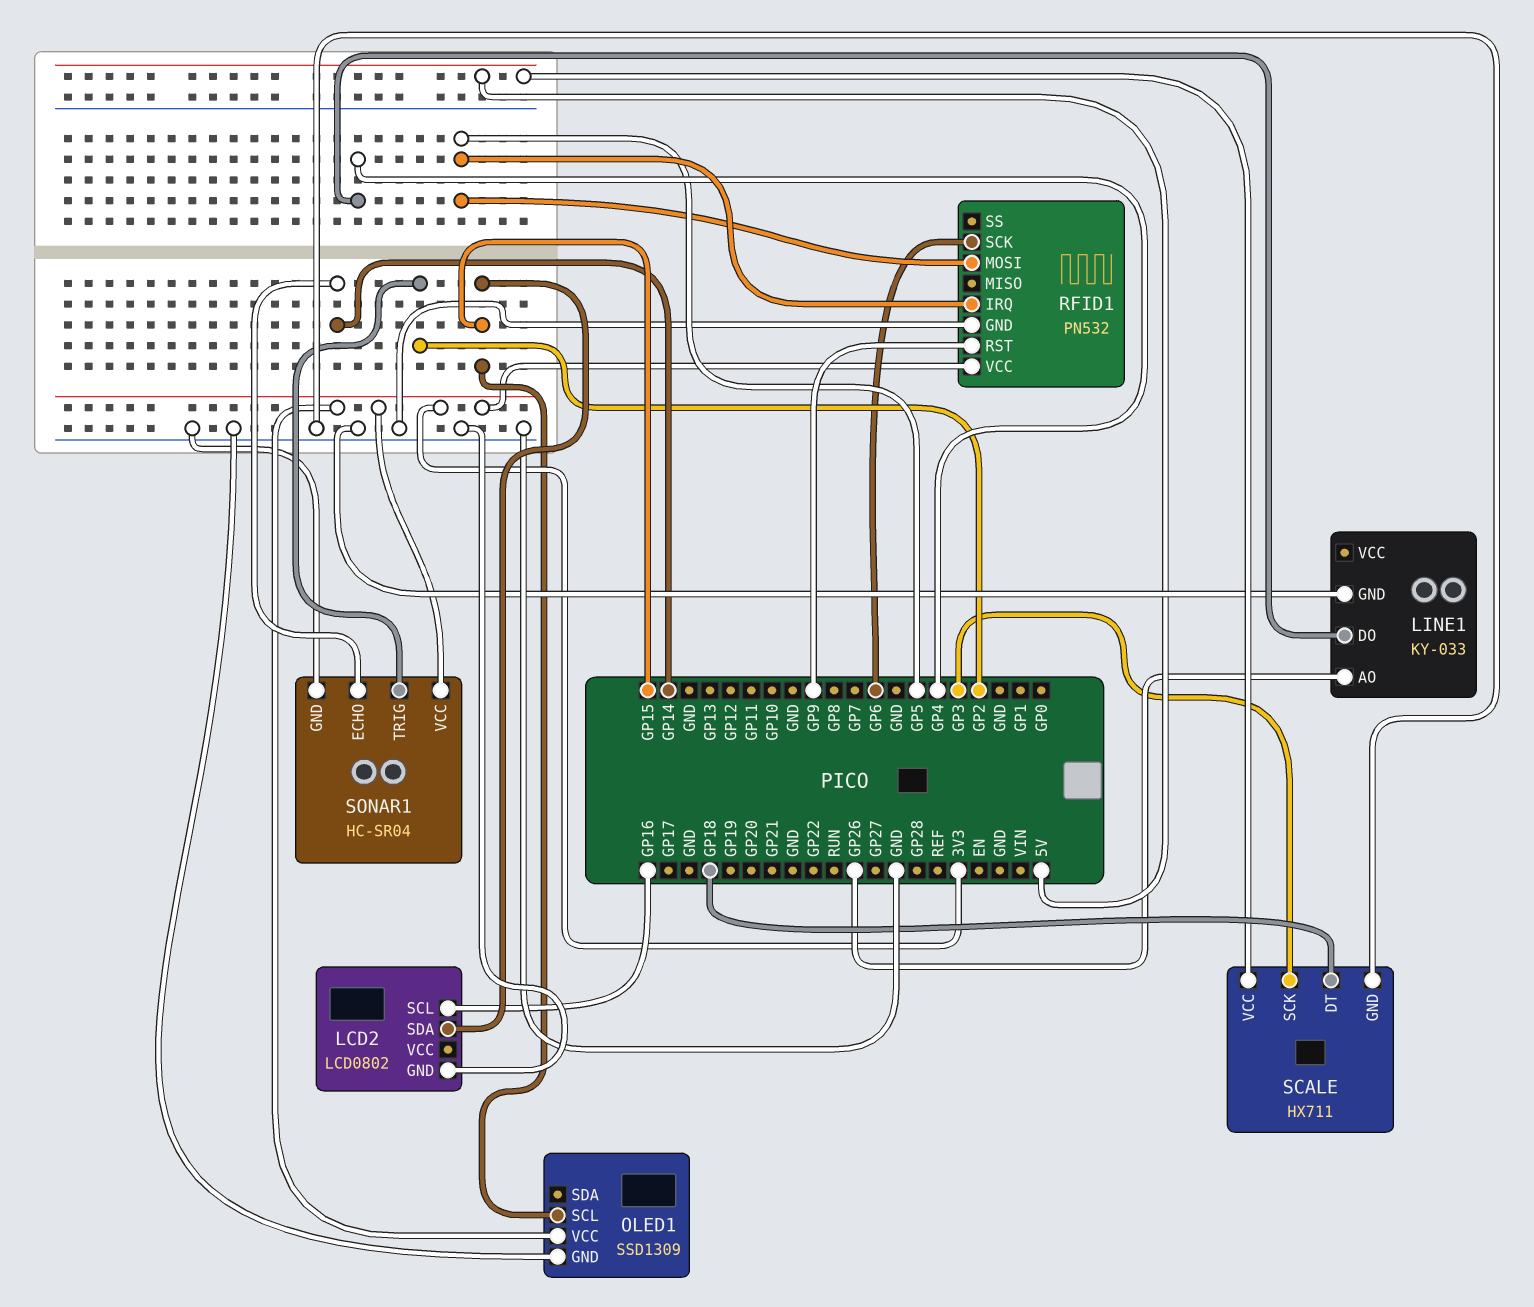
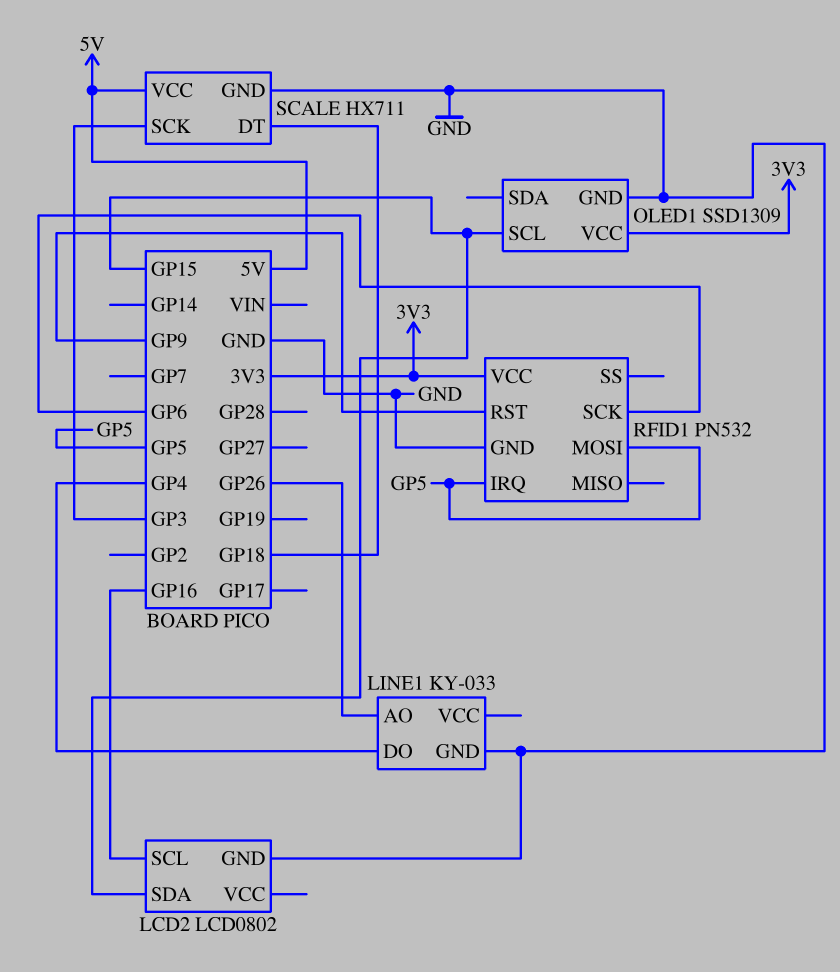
SONAR1: HC-SR04 -> none
SONAR1 pin ECHO: GP14 -> none
SONAR1 pin GND: GND -> none
SONAR1 pin TRIG: GP2 -> none
SONAR1 pin VCC: 3V3 -> none

